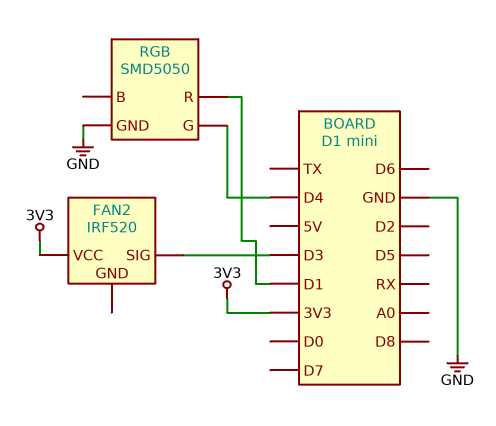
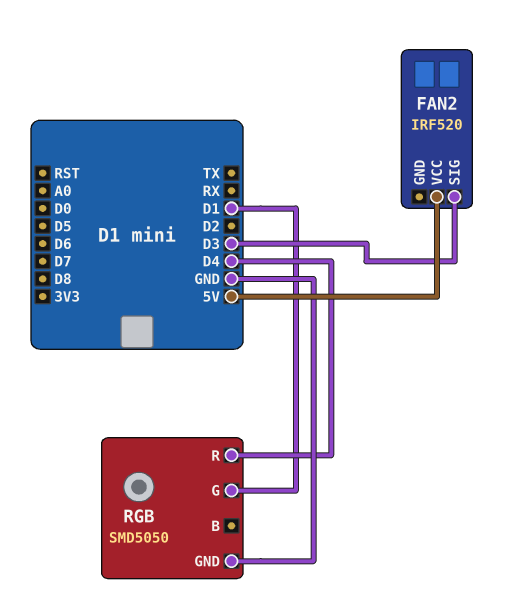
FAN2 pin VCC: 3V3 -> 5V
RGB pin G: D4 -> D1
RGB pin R: D1 -> D4

